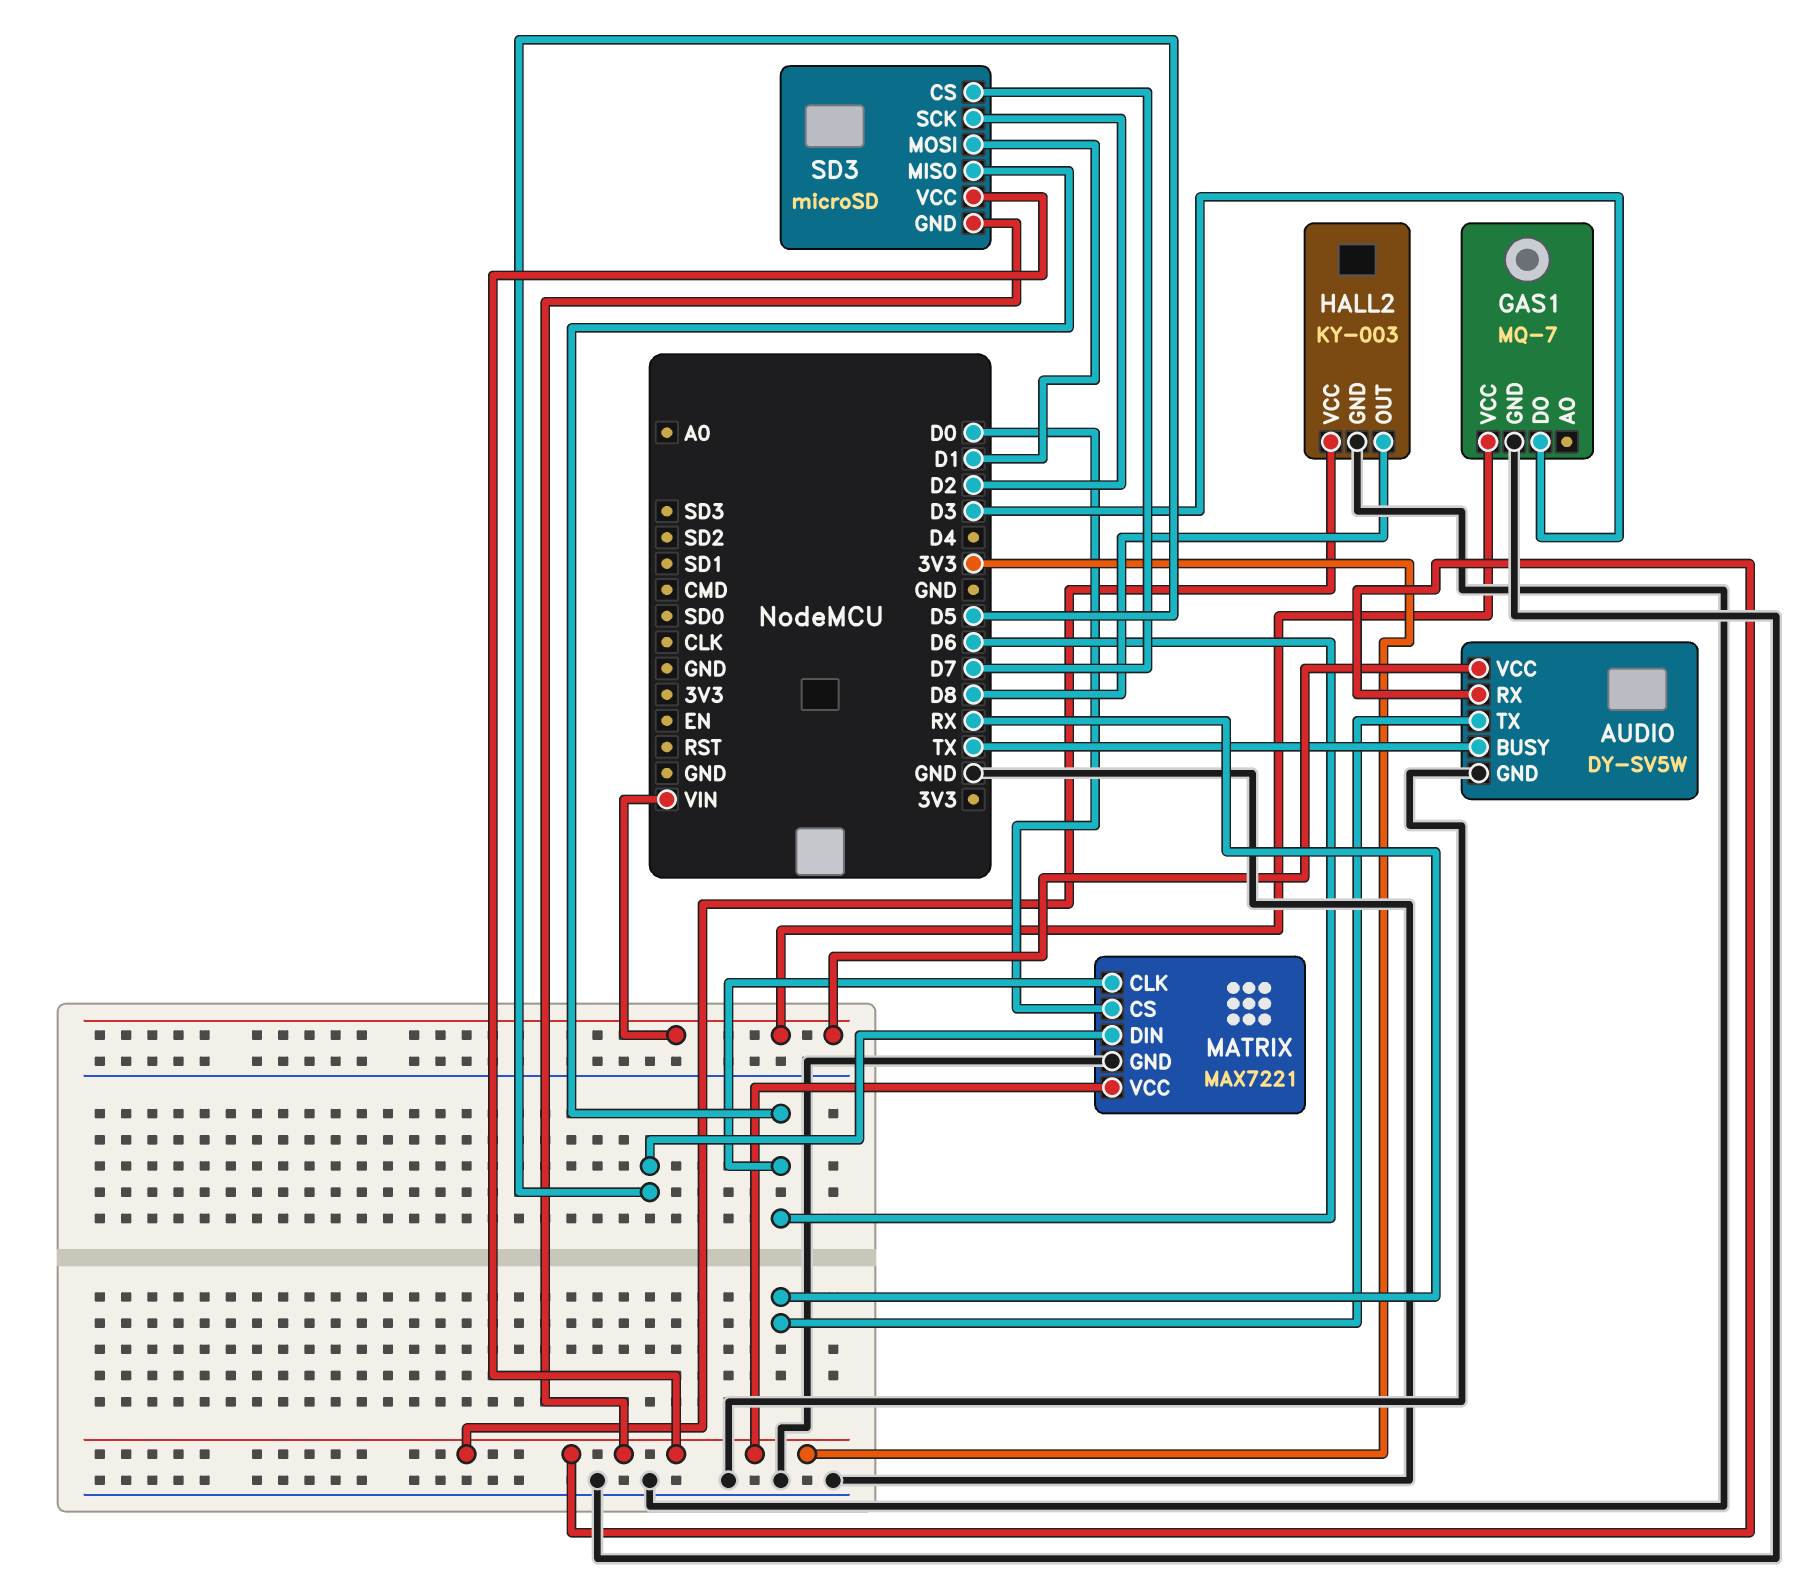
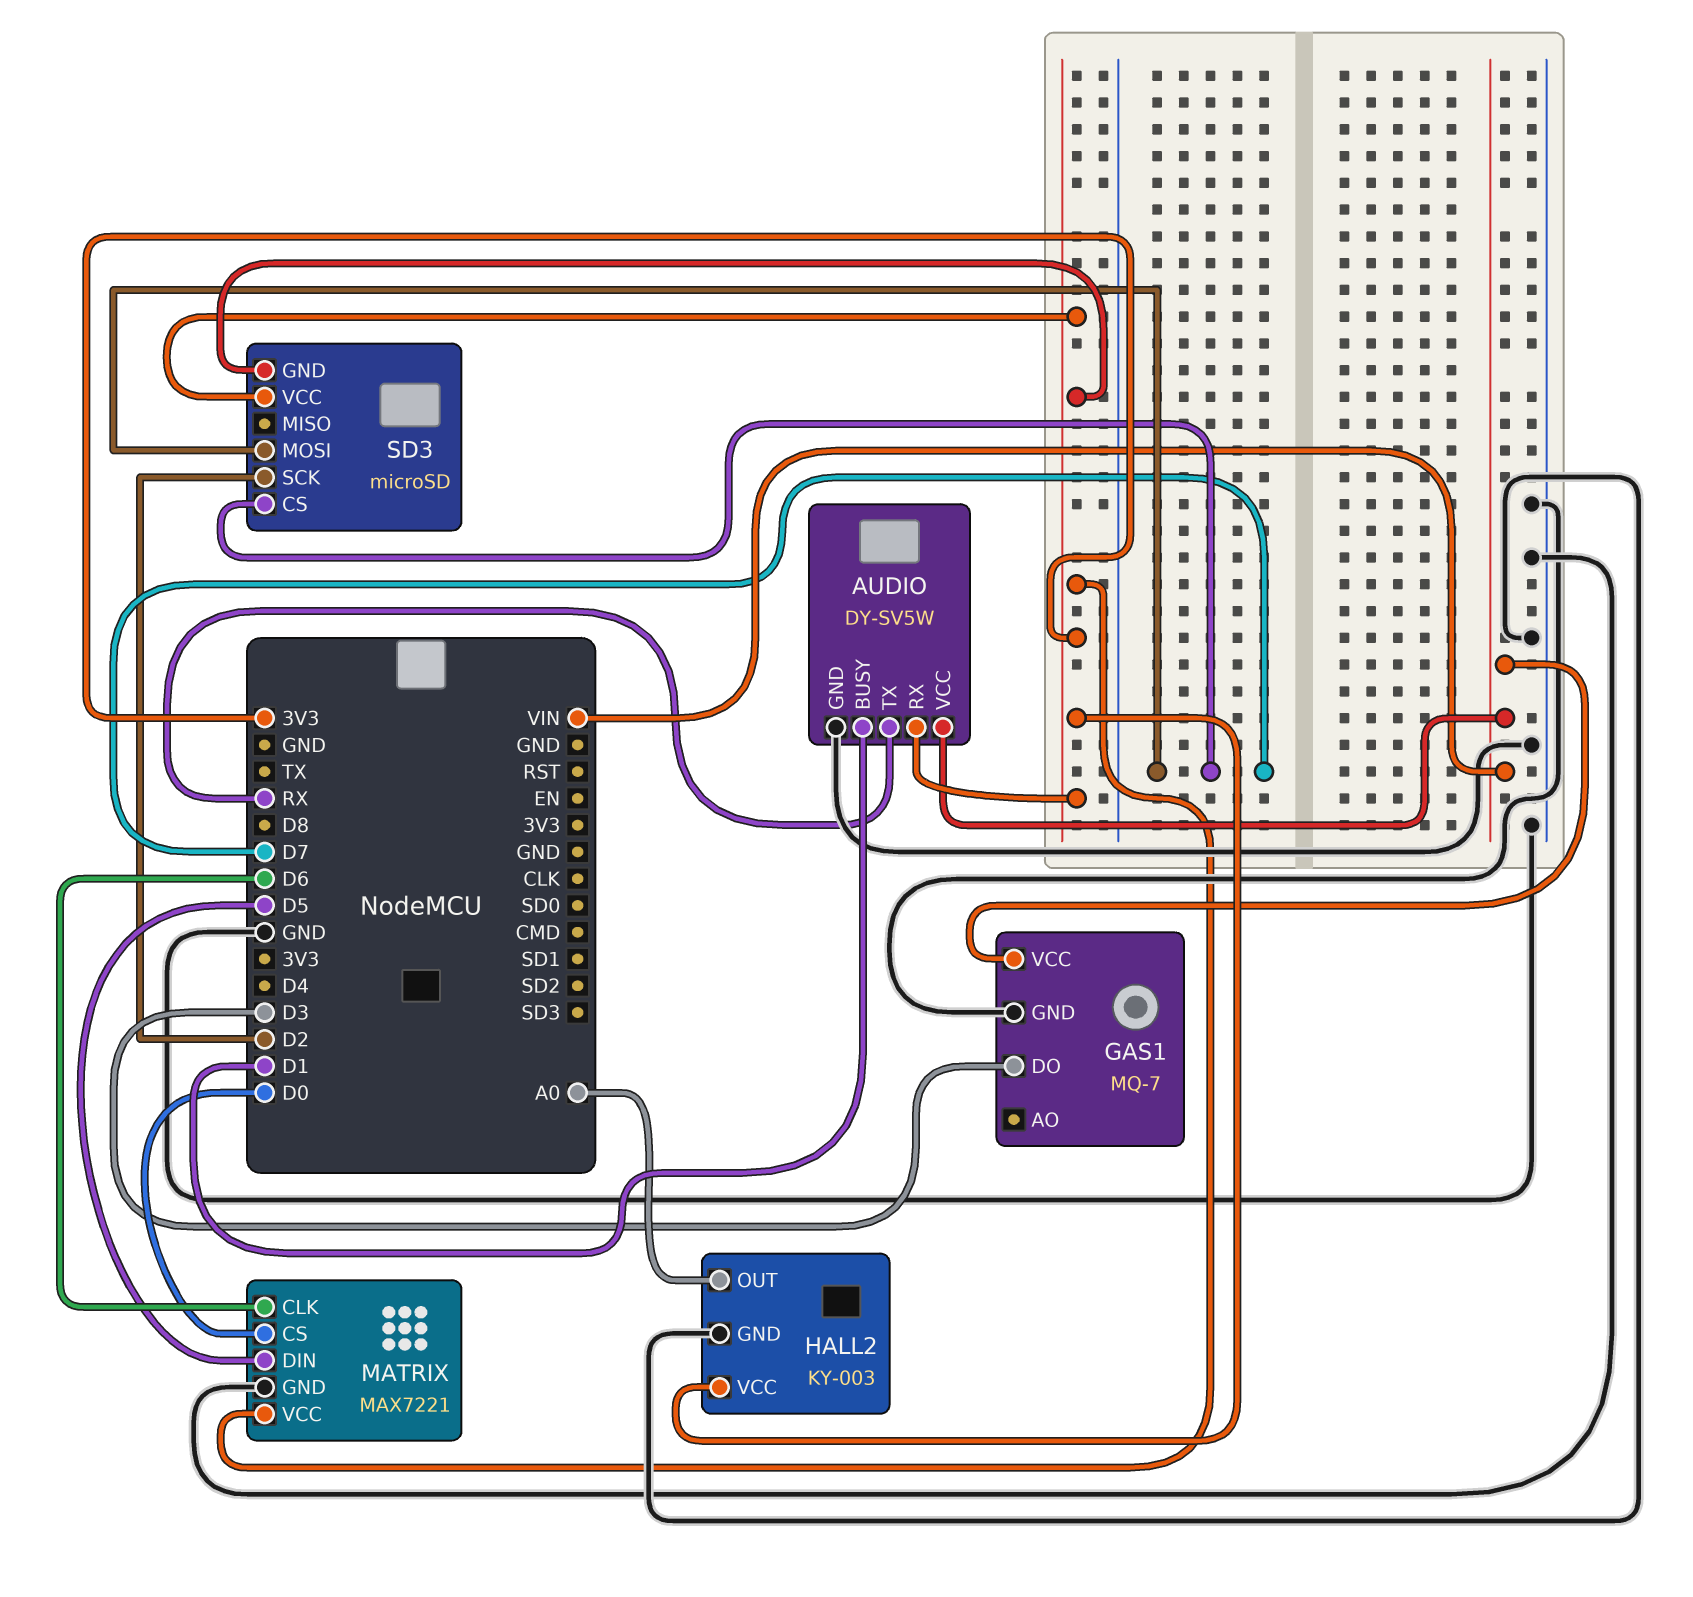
AUDIO pin BUSY: TX -> D1
HALL2 pin OUT: D8 -> A0
SD3 pin MISO: D6 -> none
SD3 pin MOSI: D1 -> D7

